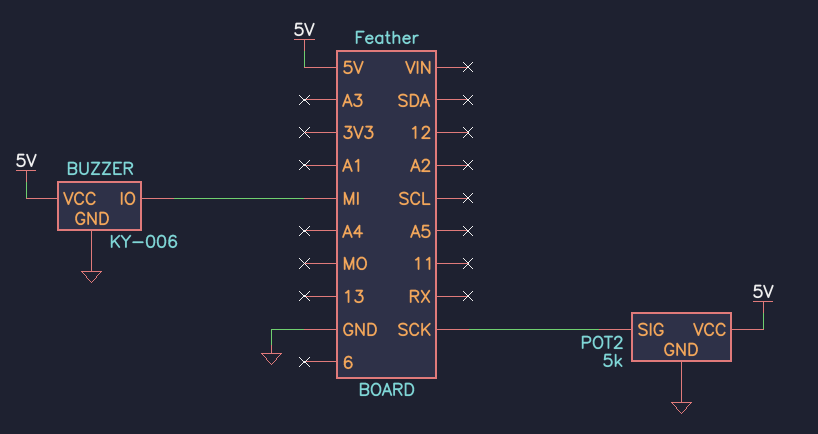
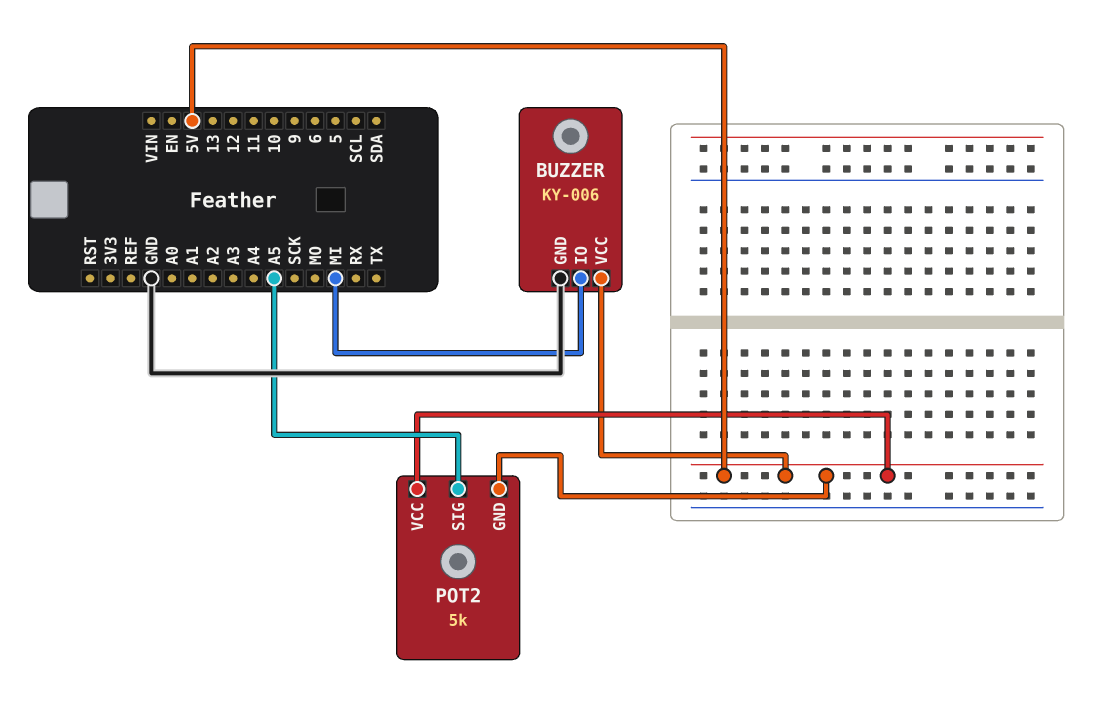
POT2 pin GND: GND -> 5V
POT2 pin SIG: SCK -> A5

